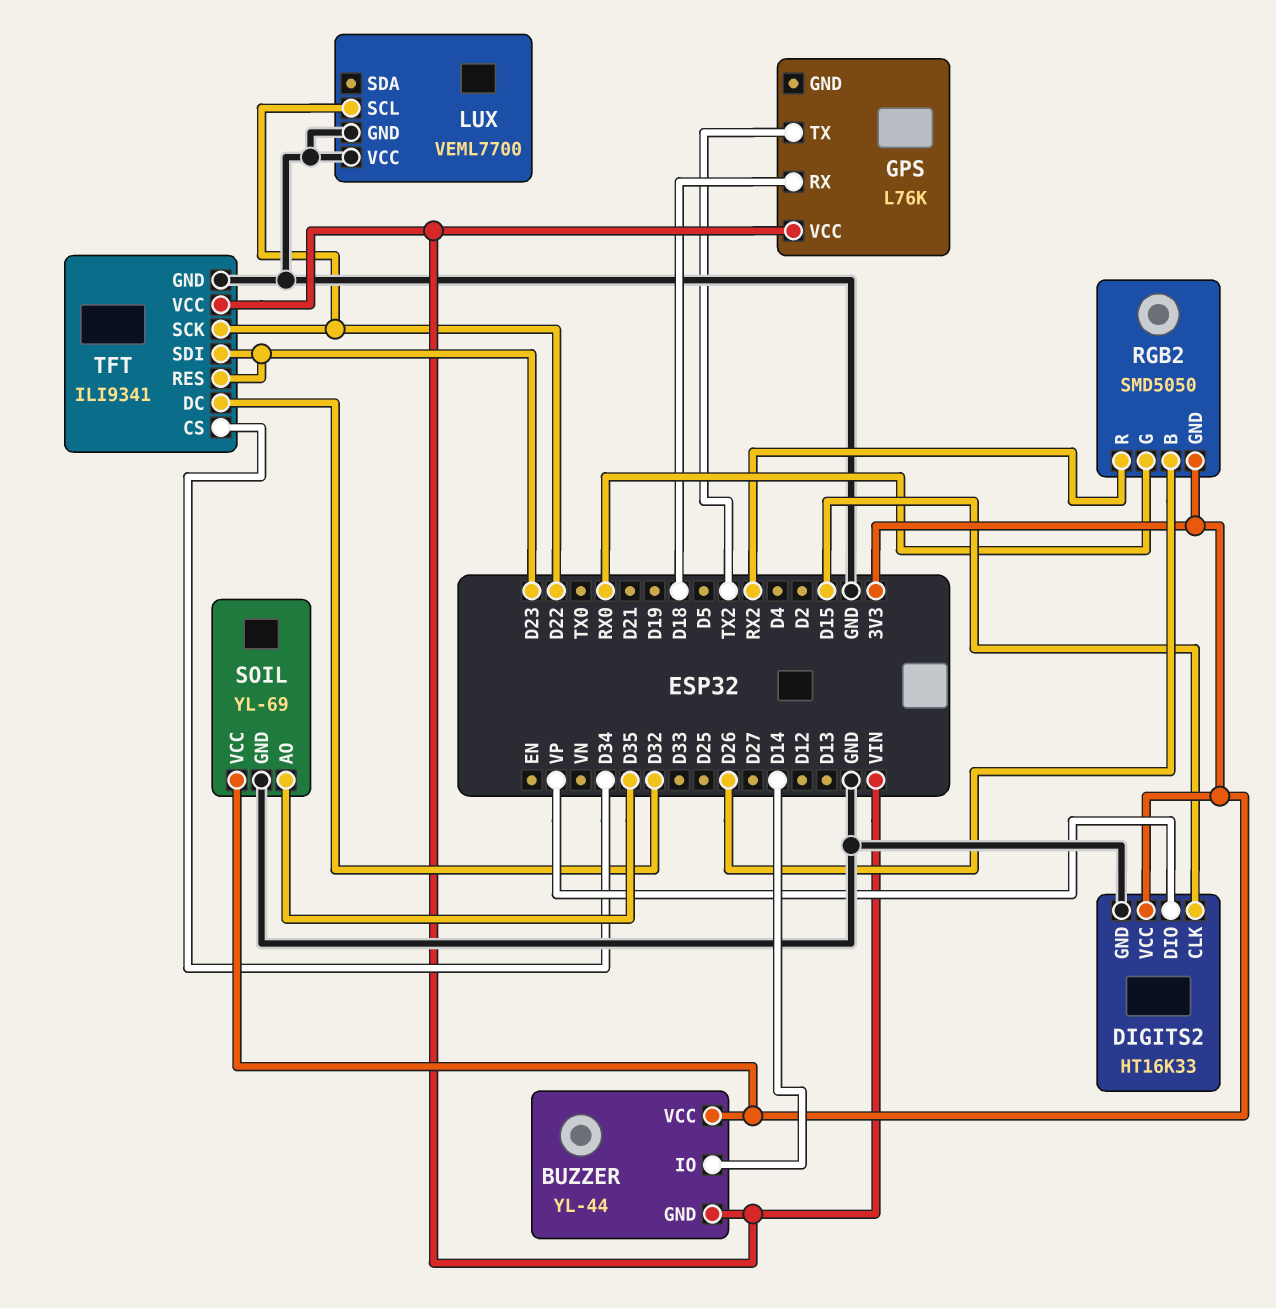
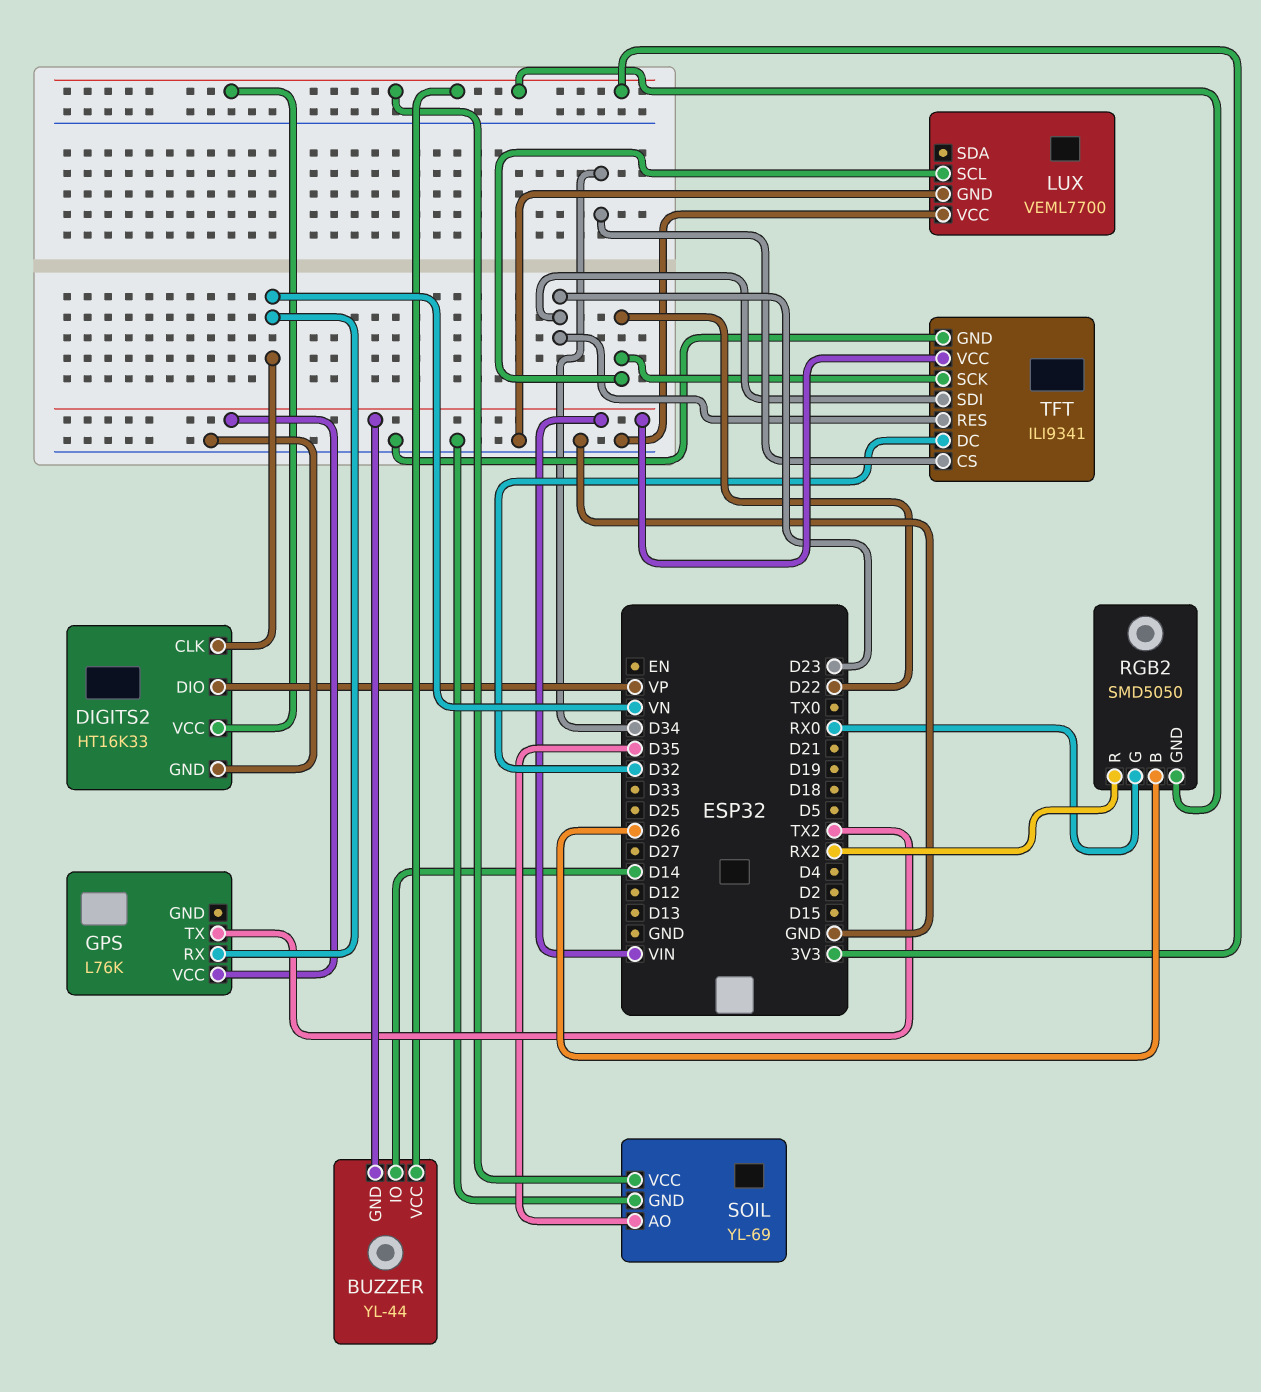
DIGITS2 pin CLK: D15 -> VN
GPS pin RX: D18 -> VN

